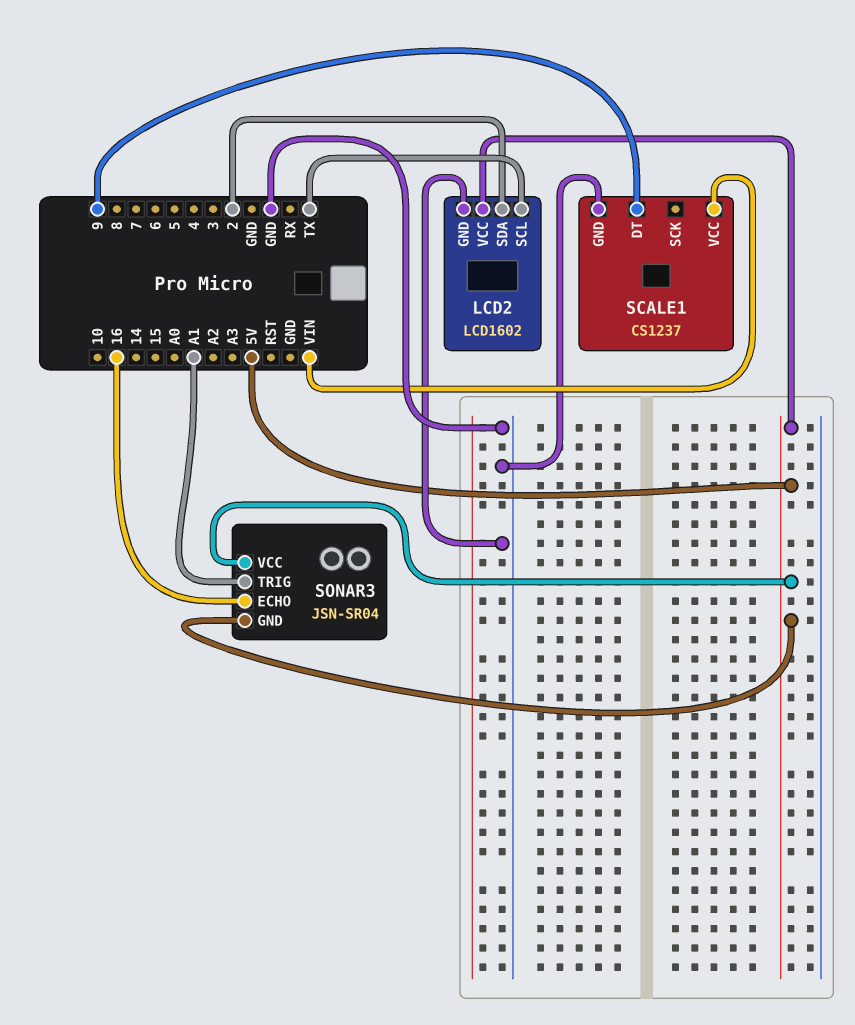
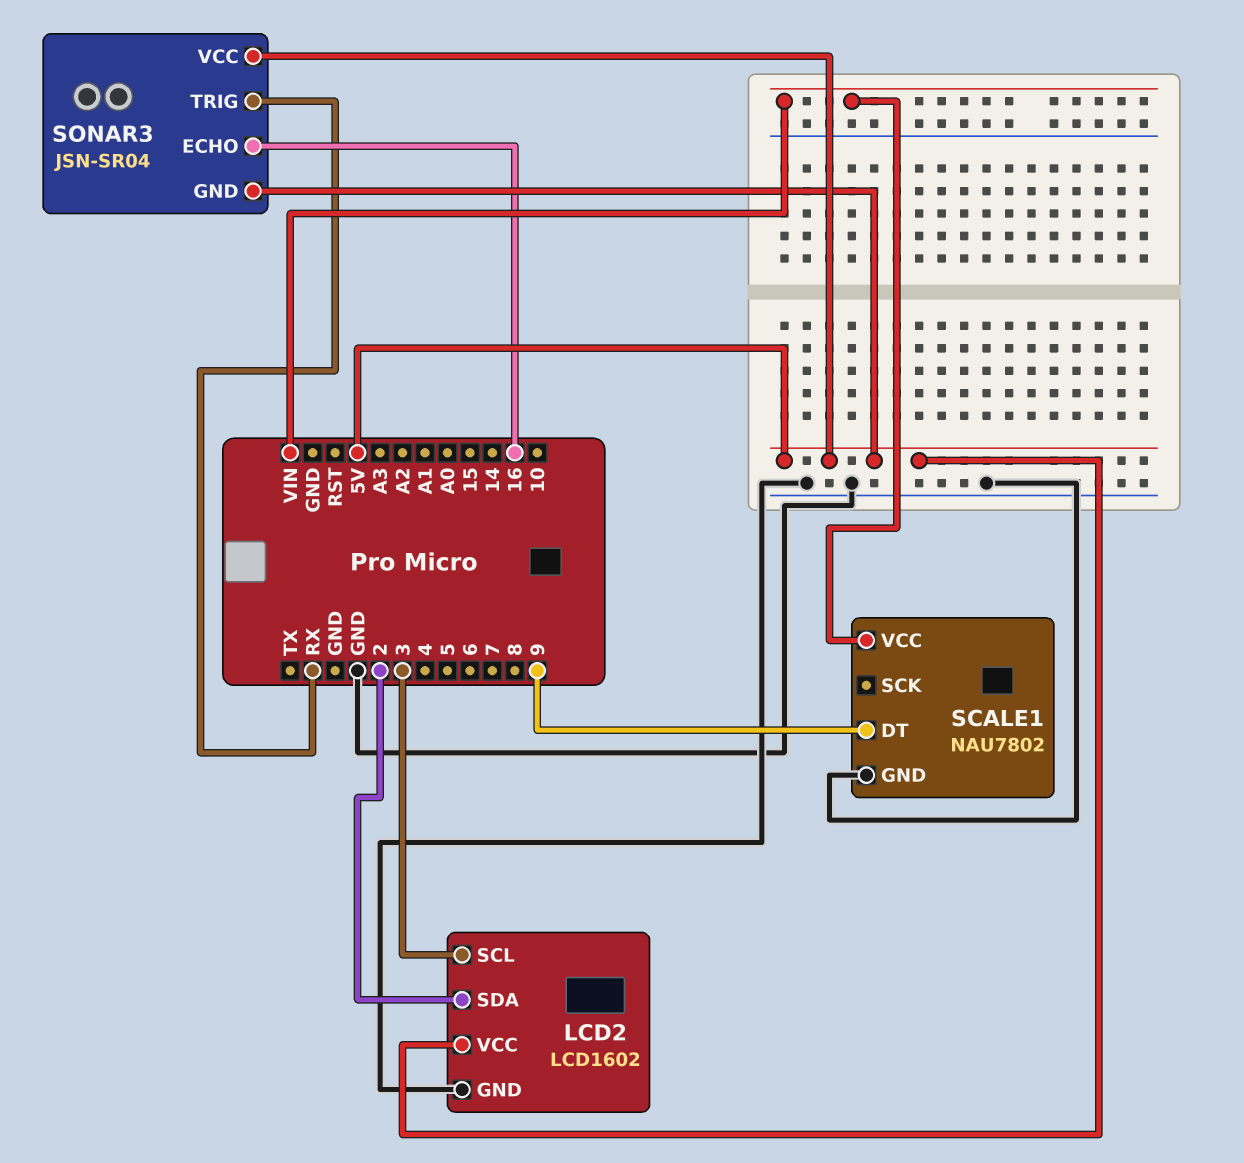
LCD2 pin SCL: TX -> 3
SCALE1: CS1237 -> NAU7802
SONAR3 pin TRIG: A1 -> RX

